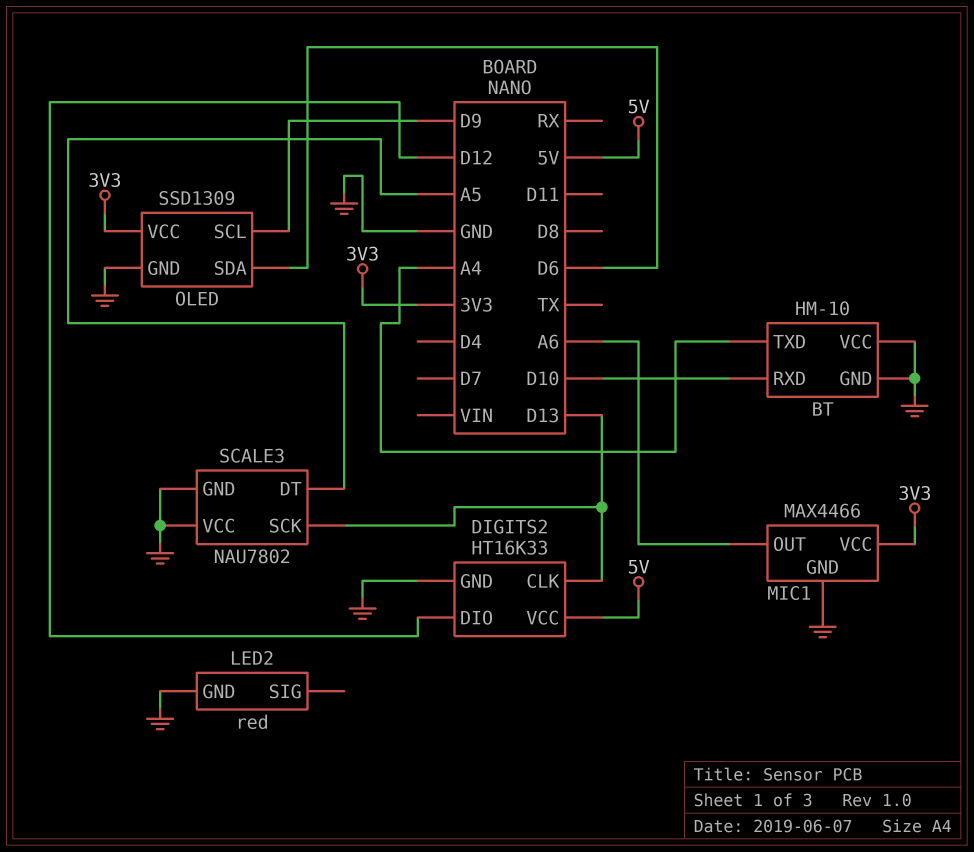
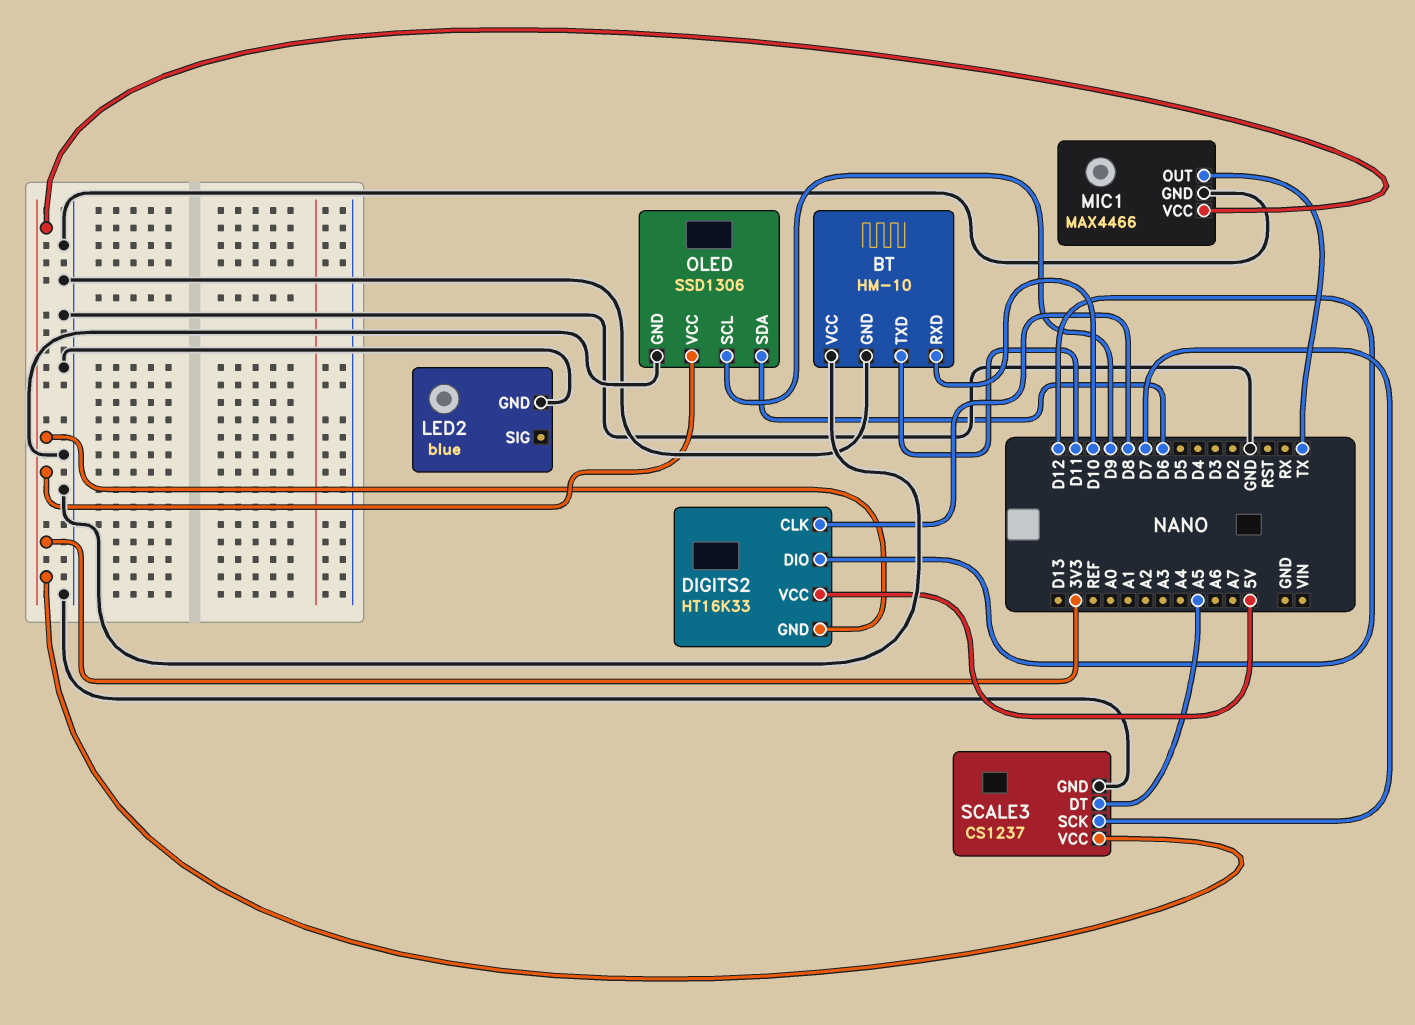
BT pin TXD: A4 -> D11
DIGITS2 pin CLK: D13 -> D8
DIGITS2 pin GND: GND -> 3V3
LED2: red -> blue
MIC1 pin OUT: A6 -> TX
OLED: SSD1309 -> SSD1306
SCALE3: NAU7802 -> CS1237
SCALE3 pin SCK: D13 -> D7
SCALE3 pin VCC: GND -> 3V3

